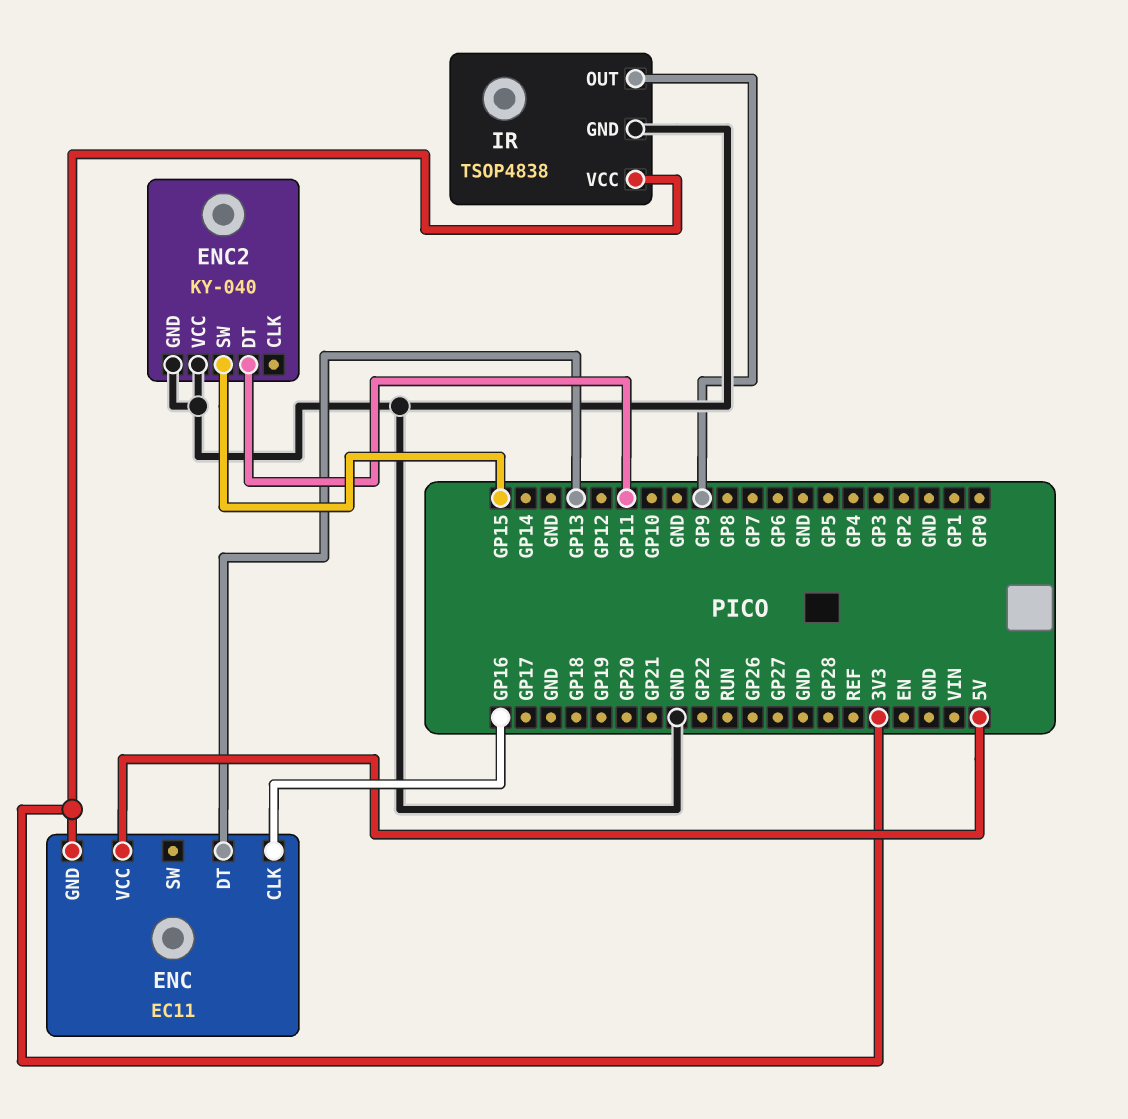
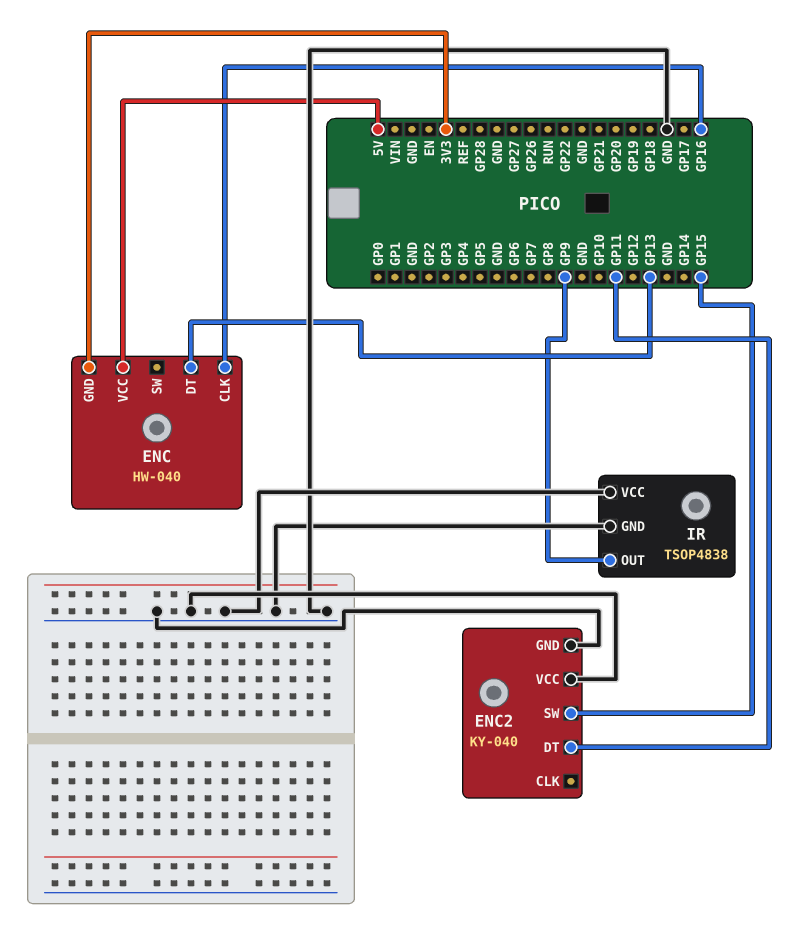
ENC: EC11 -> HW-040
IR pin VCC: 3V3 -> GND

